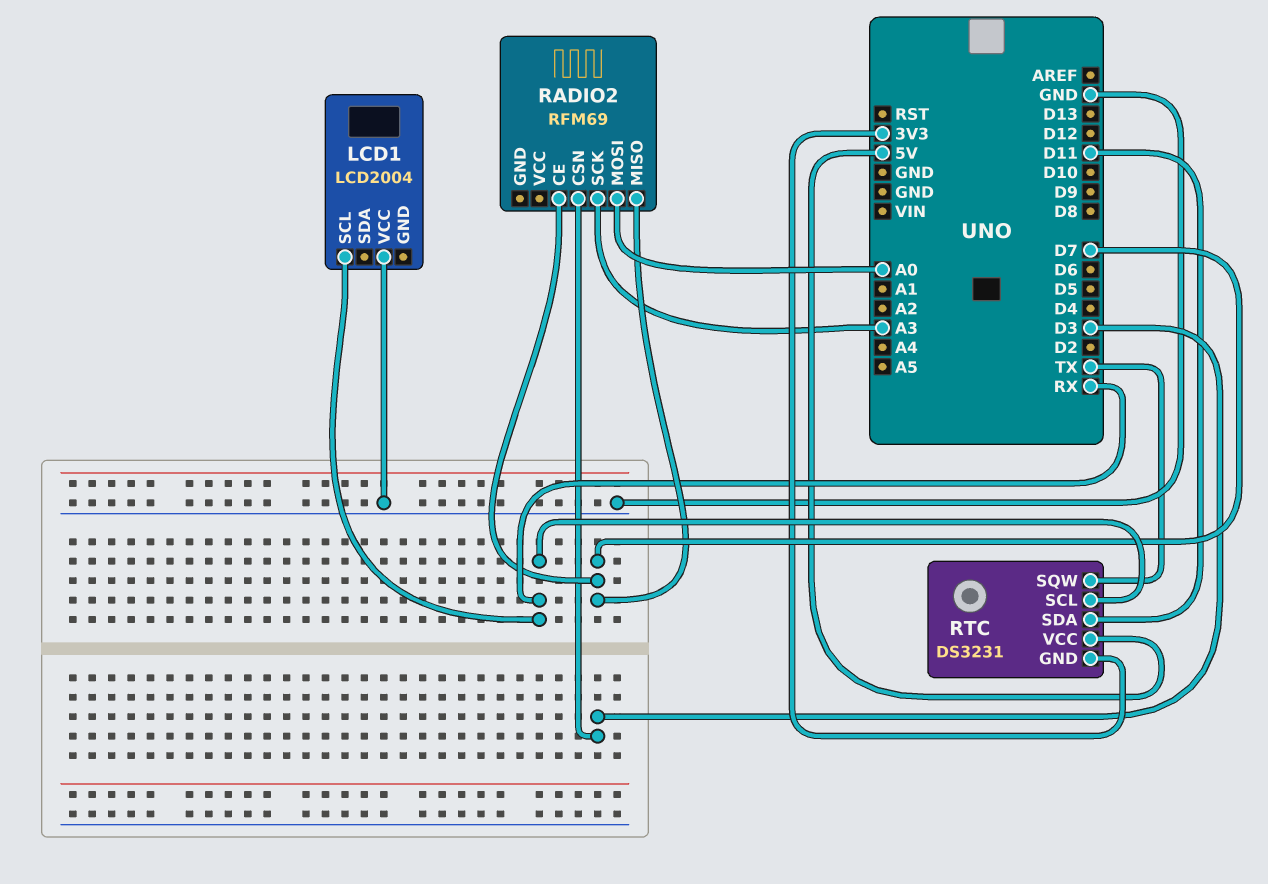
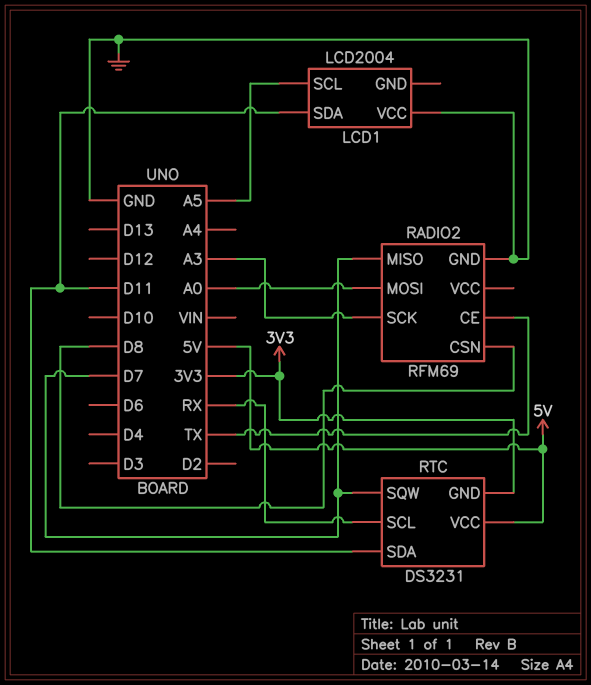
LCD1 pin SCL: RX -> A5
LCD1 pin SDA: none -> D11
RADIO2 pin CE: D7 -> TX
RADIO2 pin CSN: D3 -> D8
RADIO2 pin GND: none -> GND
RTC pin SQW: TX -> D7

